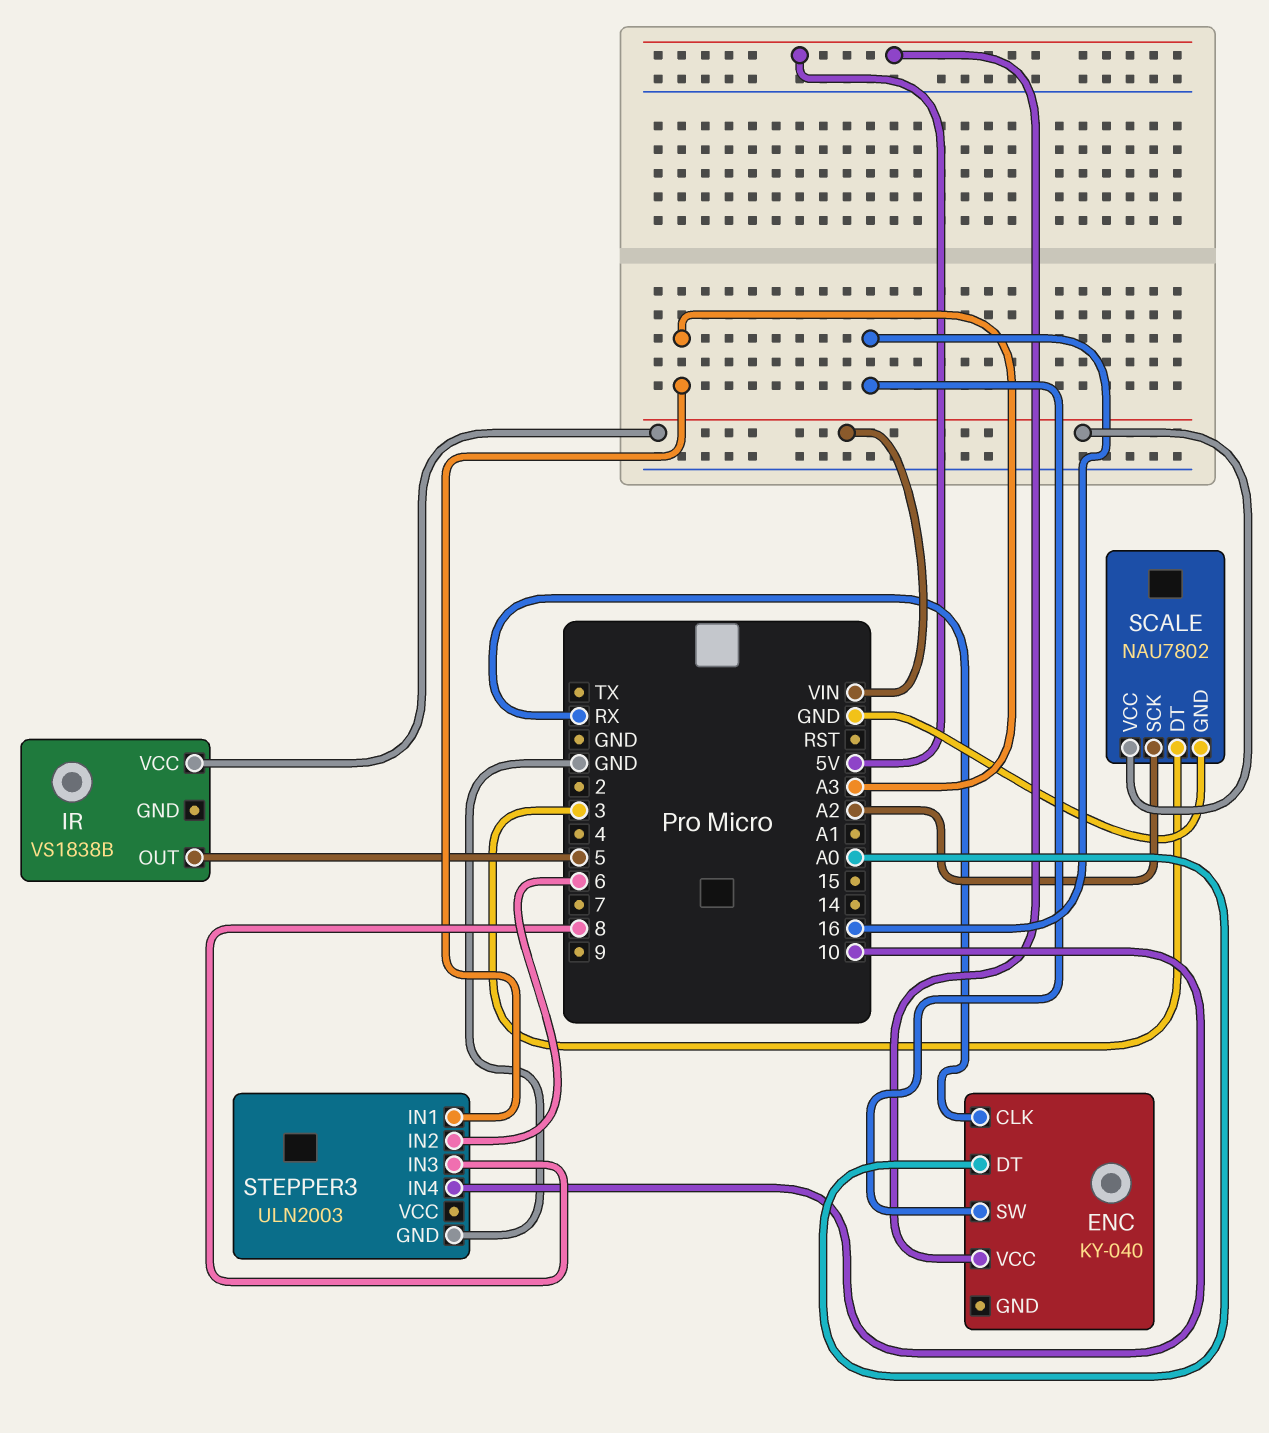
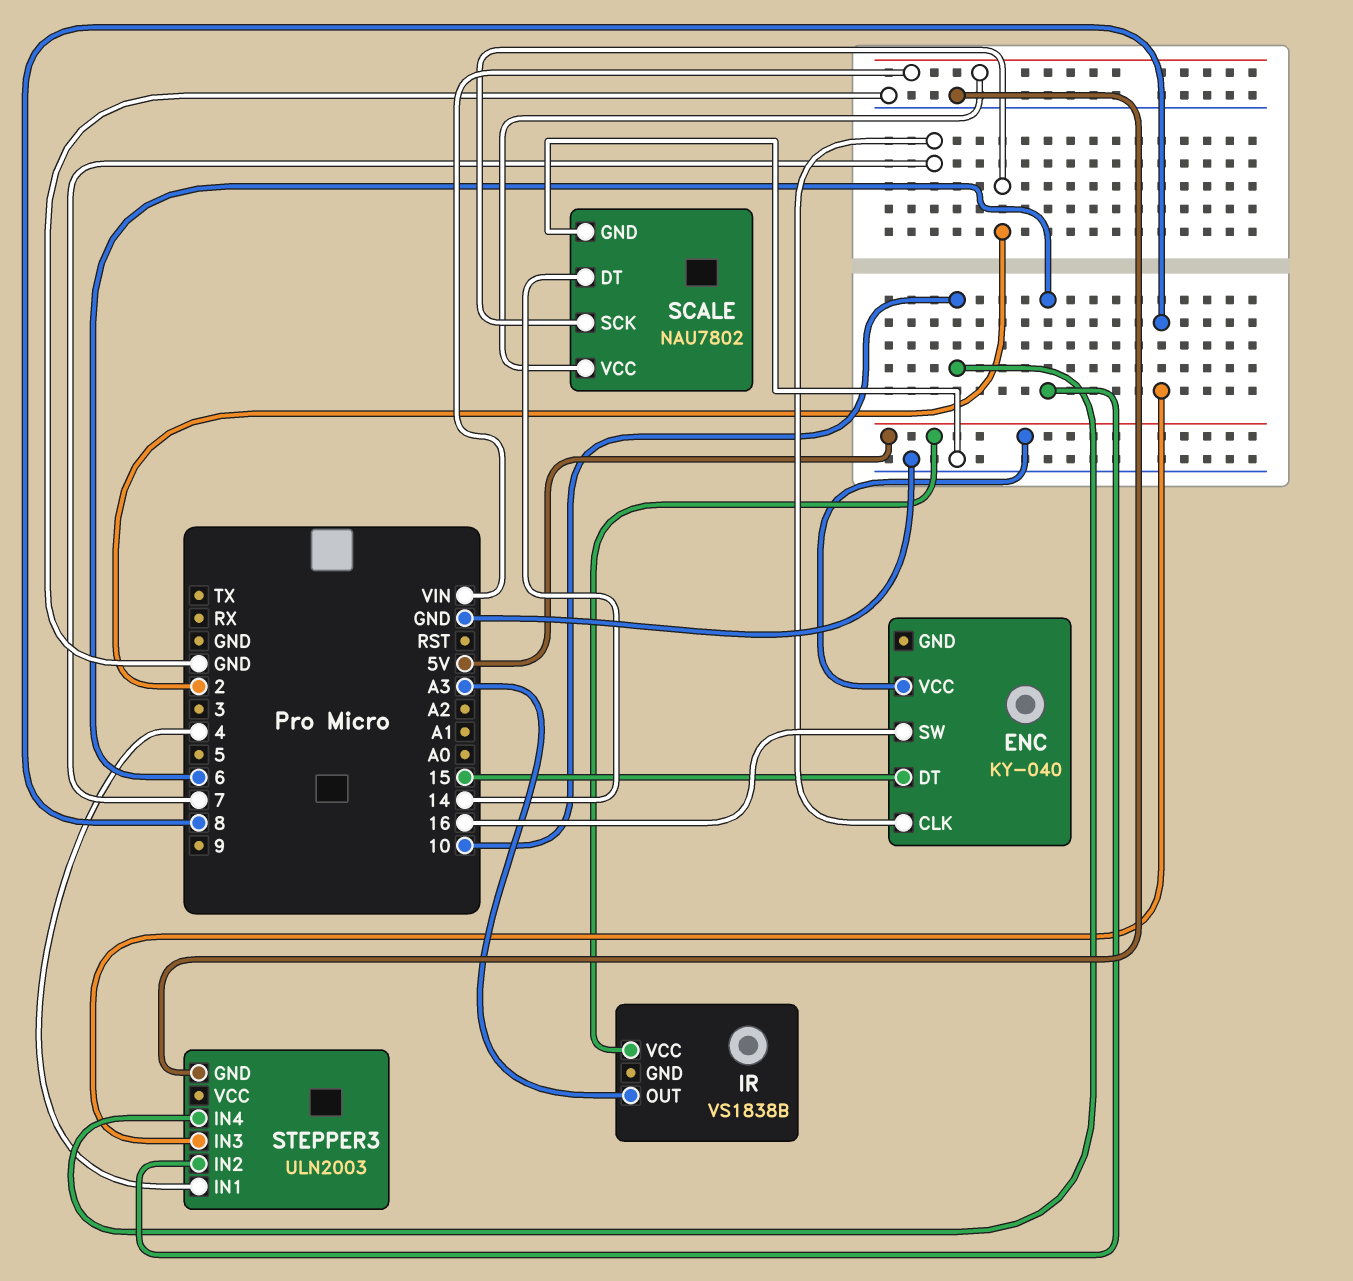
ENC pin CLK: RX -> 7
ENC pin DT: A0 -> 15
IR pin OUT: 5 -> A3
IR pin VCC: VIN -> 5V
SCALE pin DT: 3 -> 14
SCALE pin SCK: A2 -> 2
STEPPER3 pin IN1: A3 -> 4

